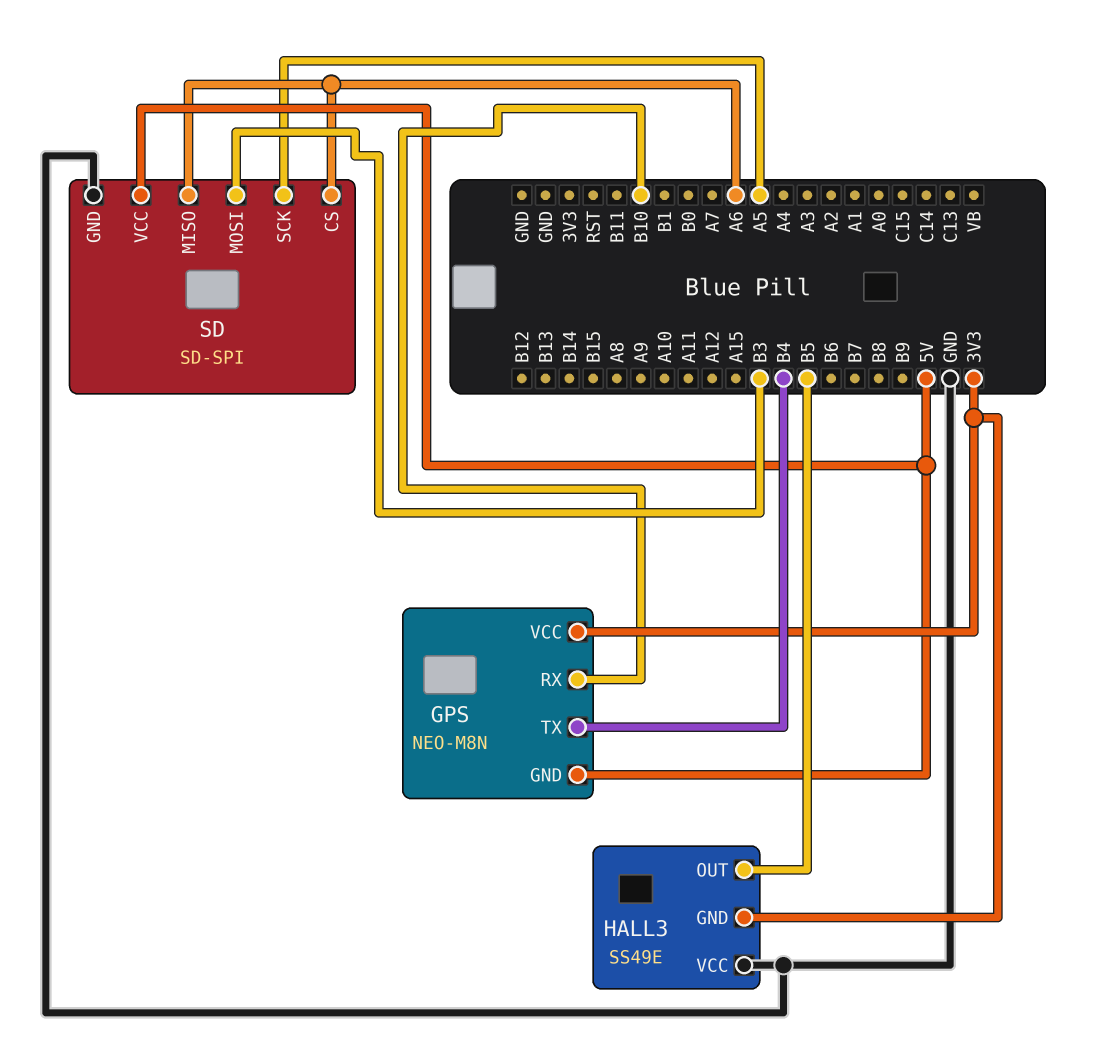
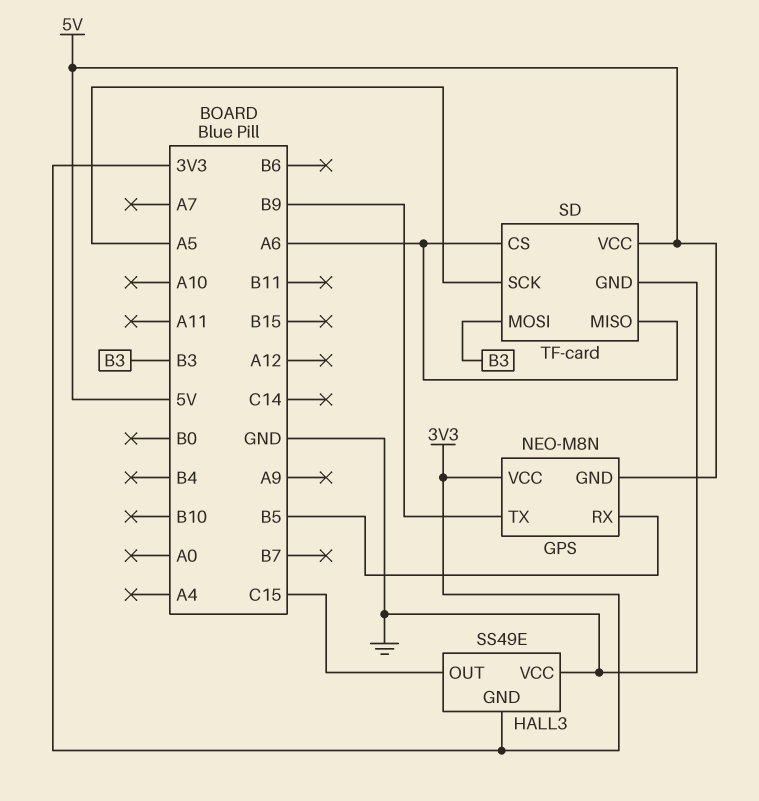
GPS pin RX: B10 -> B5
GPS pin TX: B4 -> B9
HALL3 pin OUT: B5 -> C15
SD: SD-SPI -> TF-card

